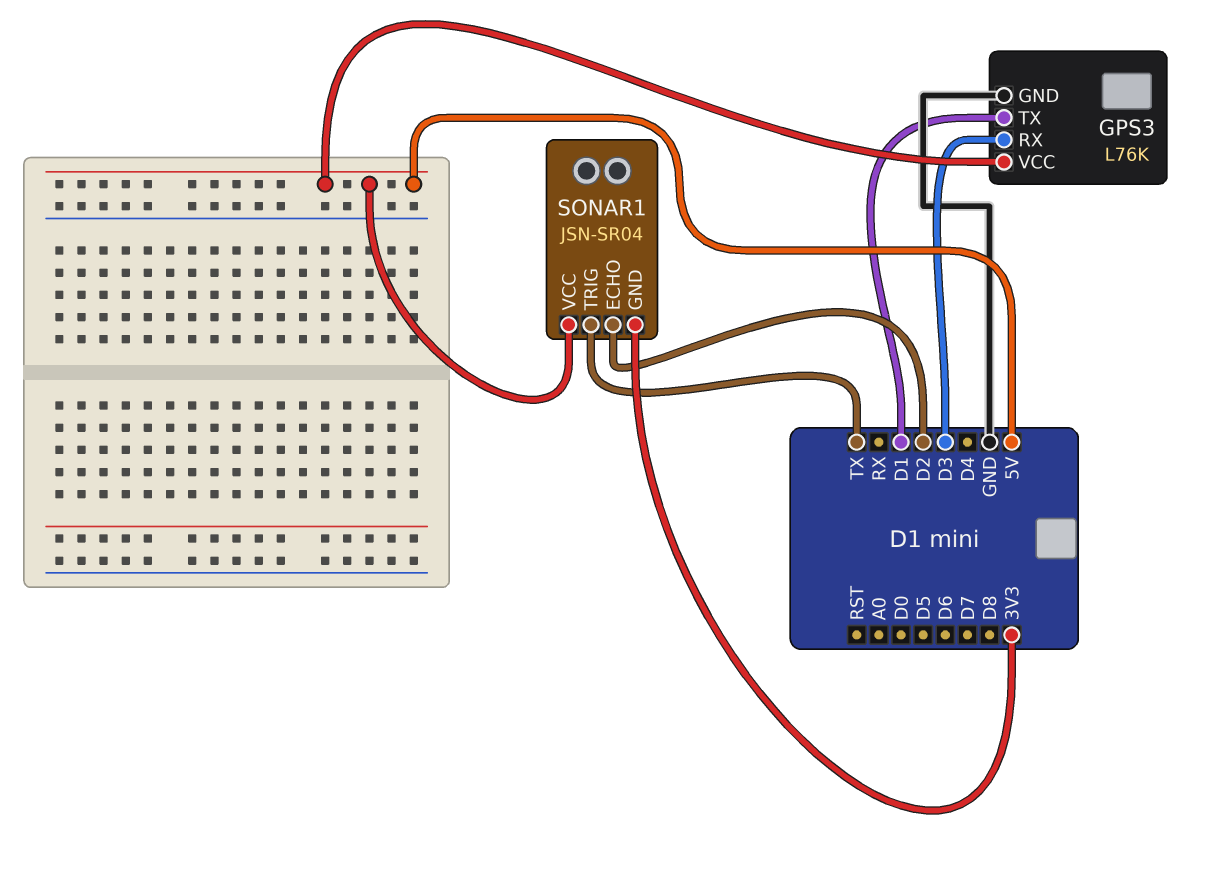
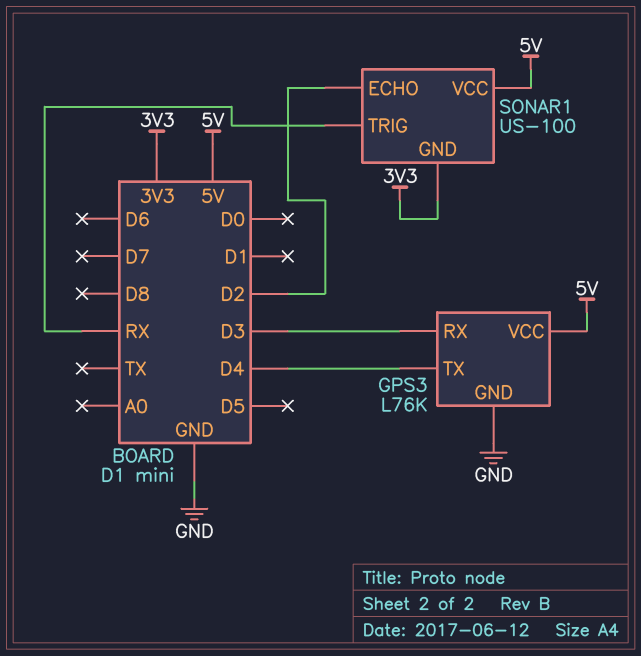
GPS3 pin TX: D1 -> D4
SONAR1: JSN-SR04 -> US-100
SONAR1 pin TRIG: TX -> RX

